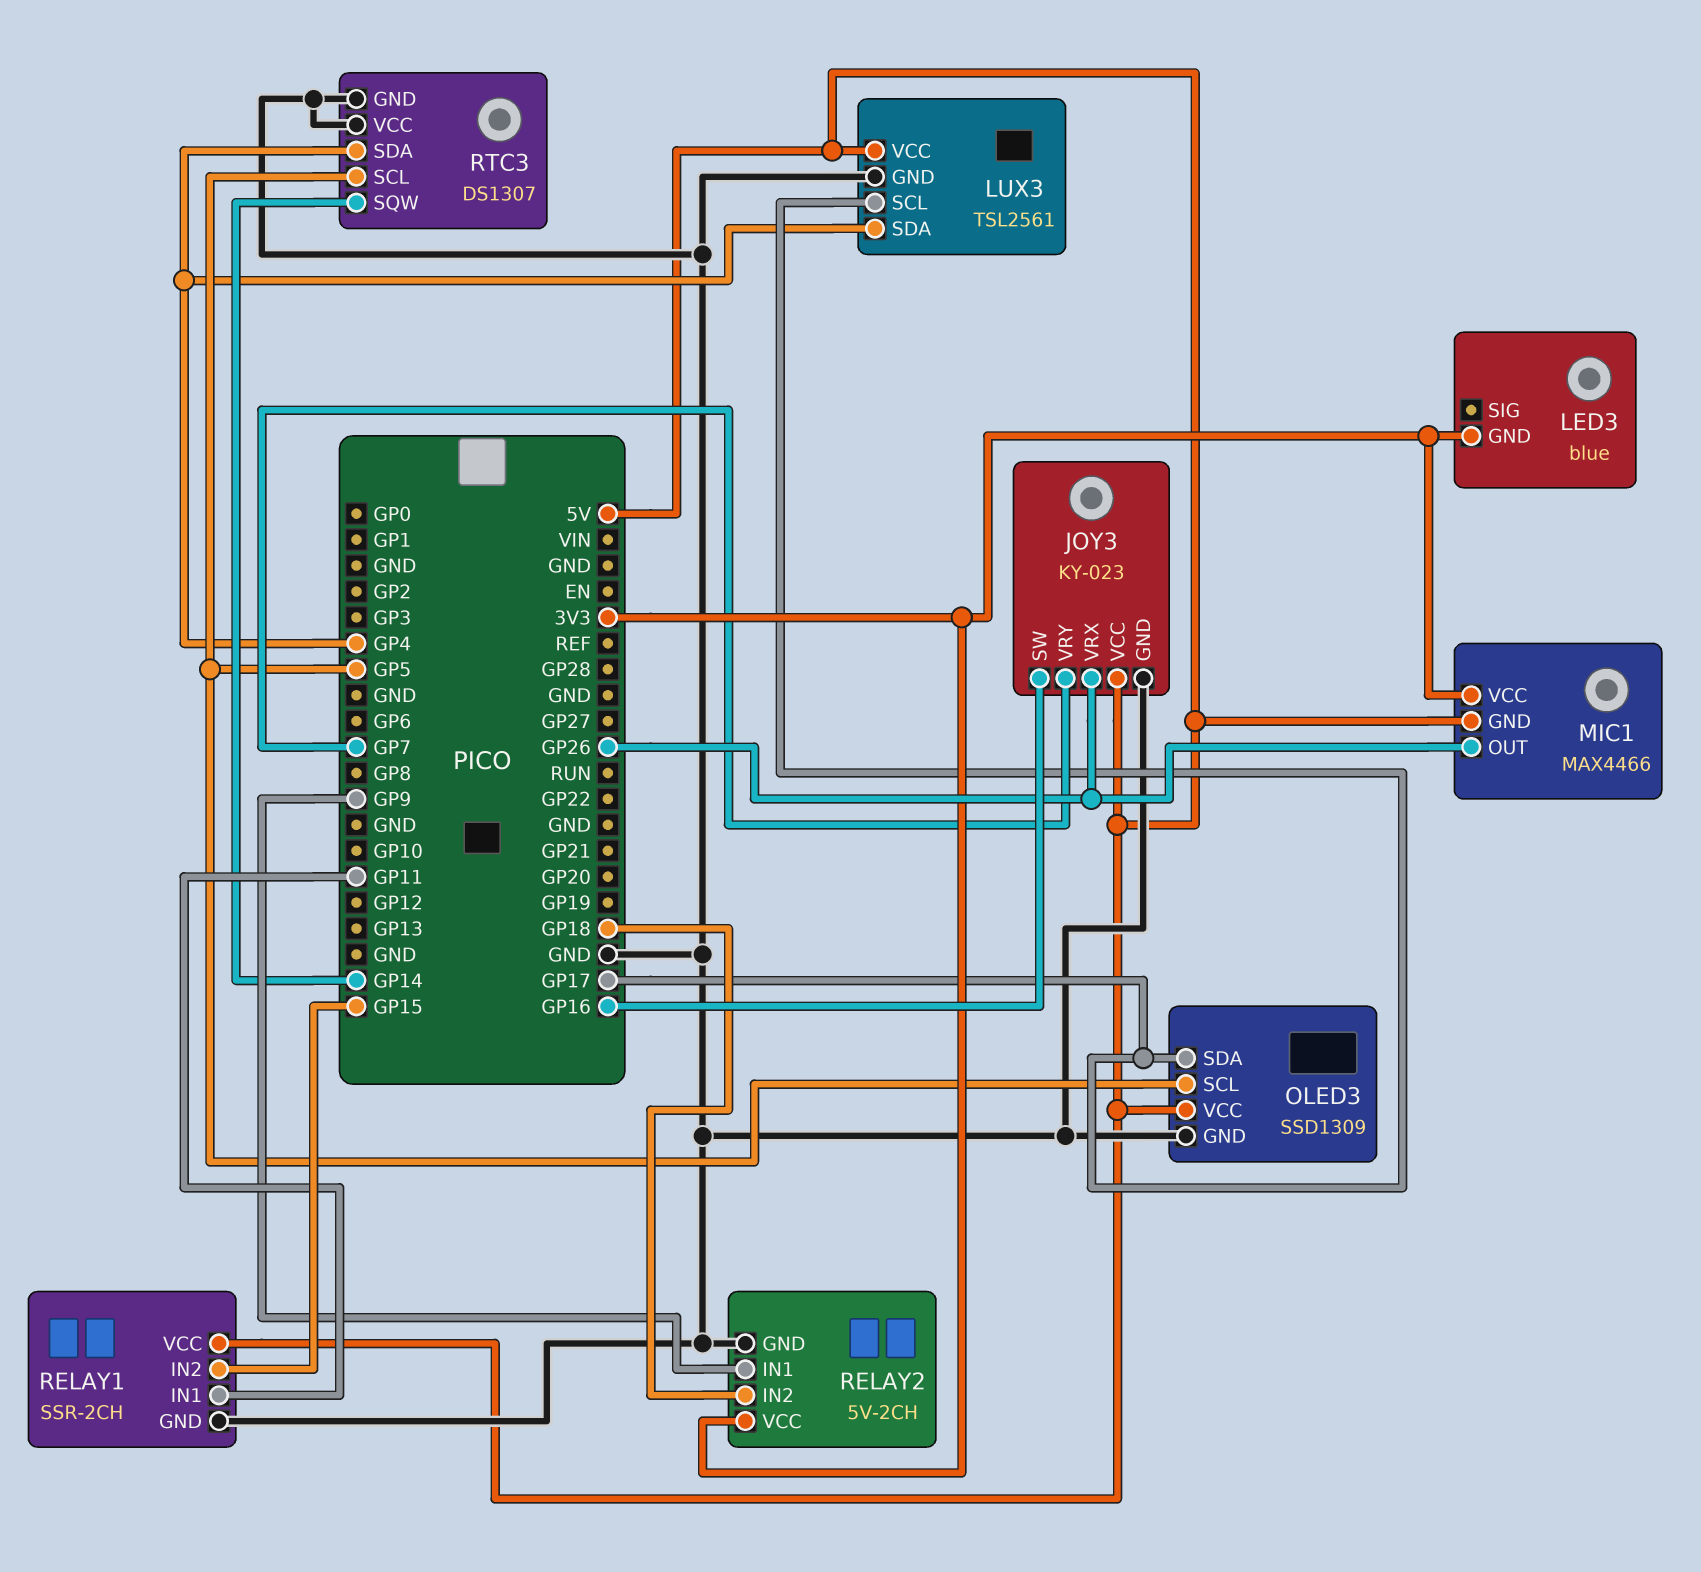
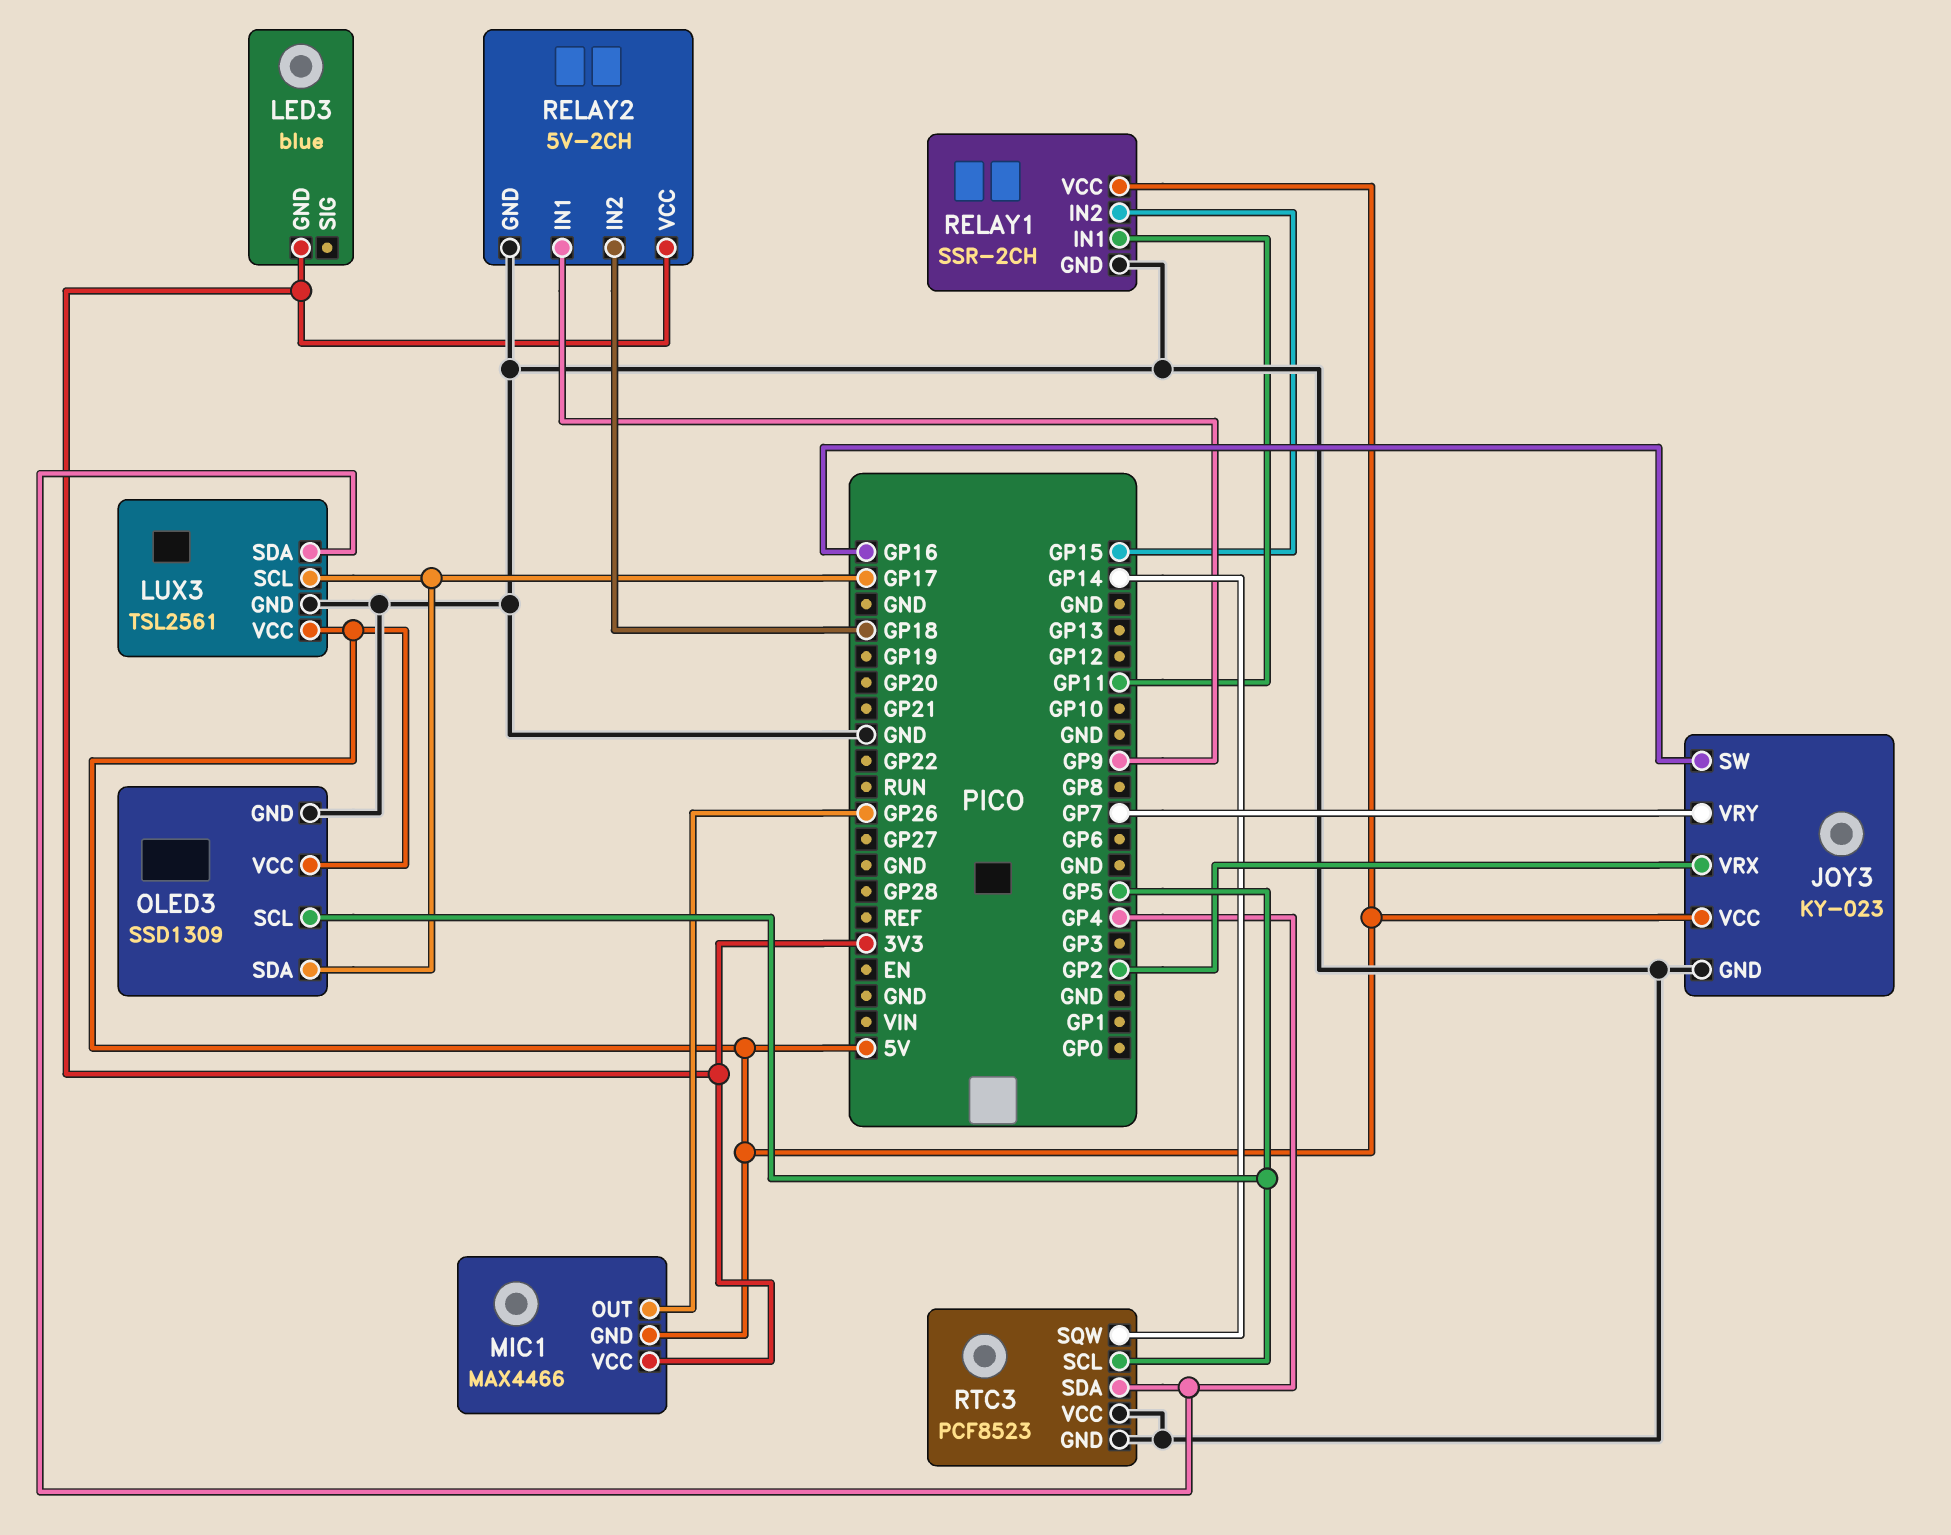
JOY3 pin VRX: GP26 -> GP2
RTC3: DS1307 -> PCF8523

